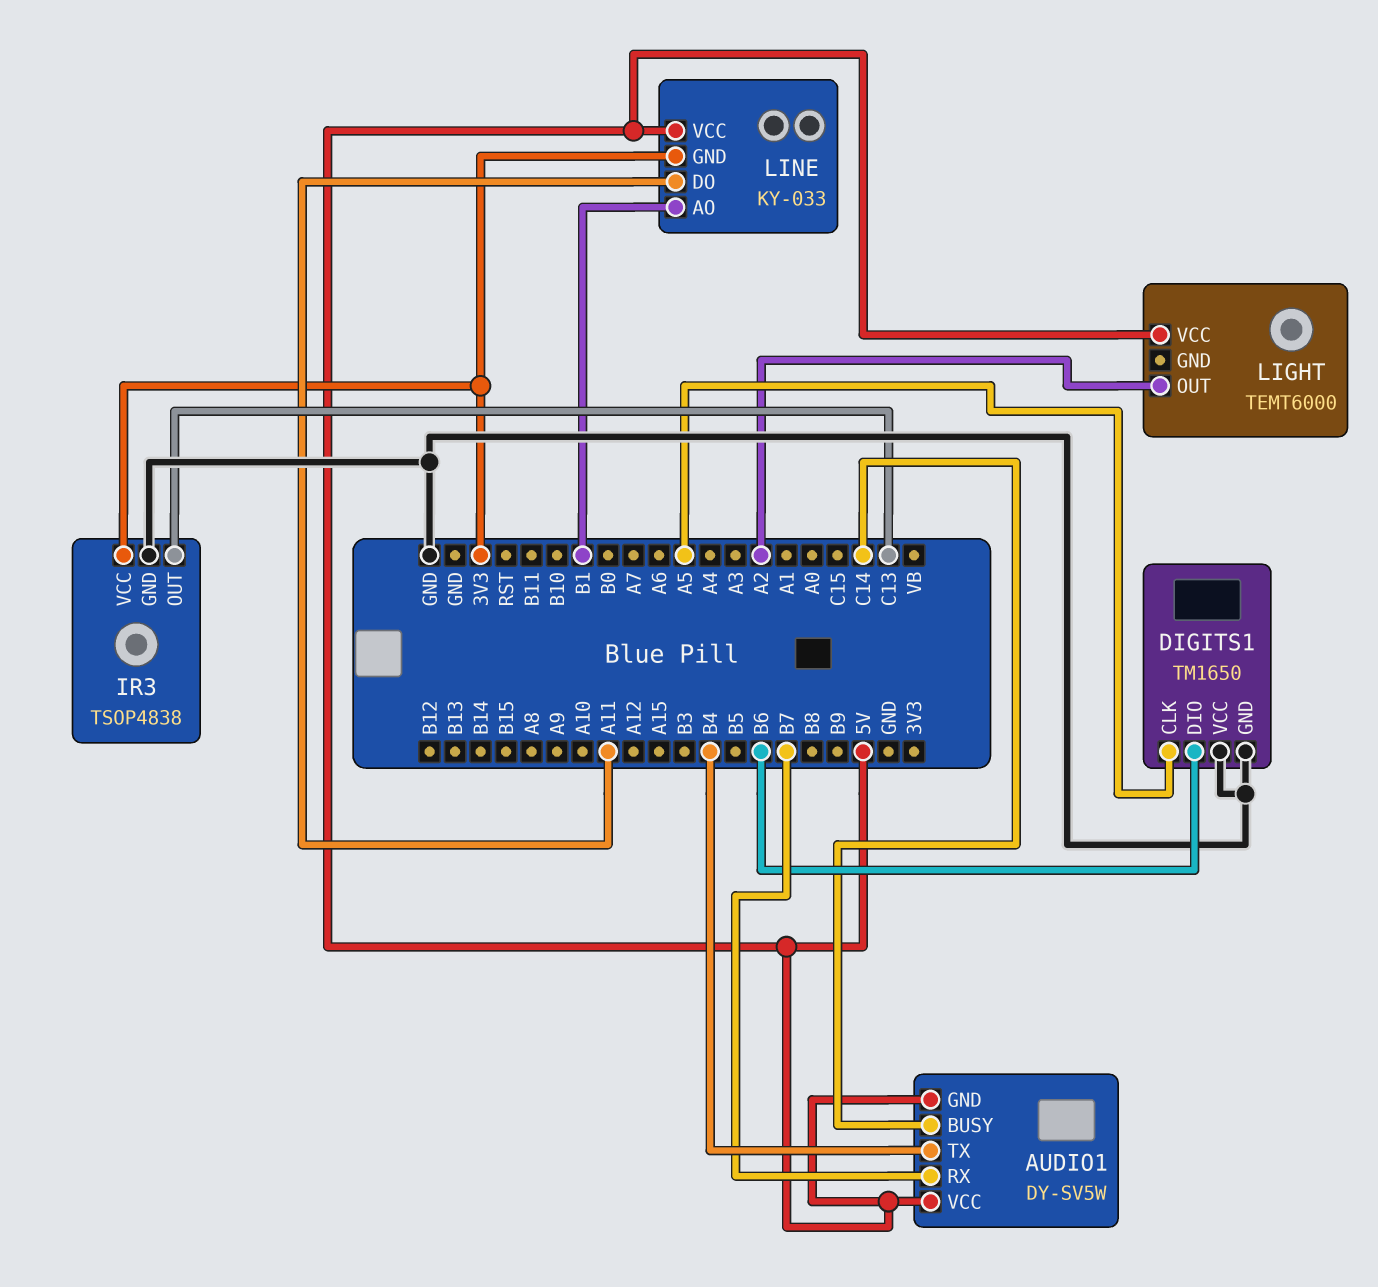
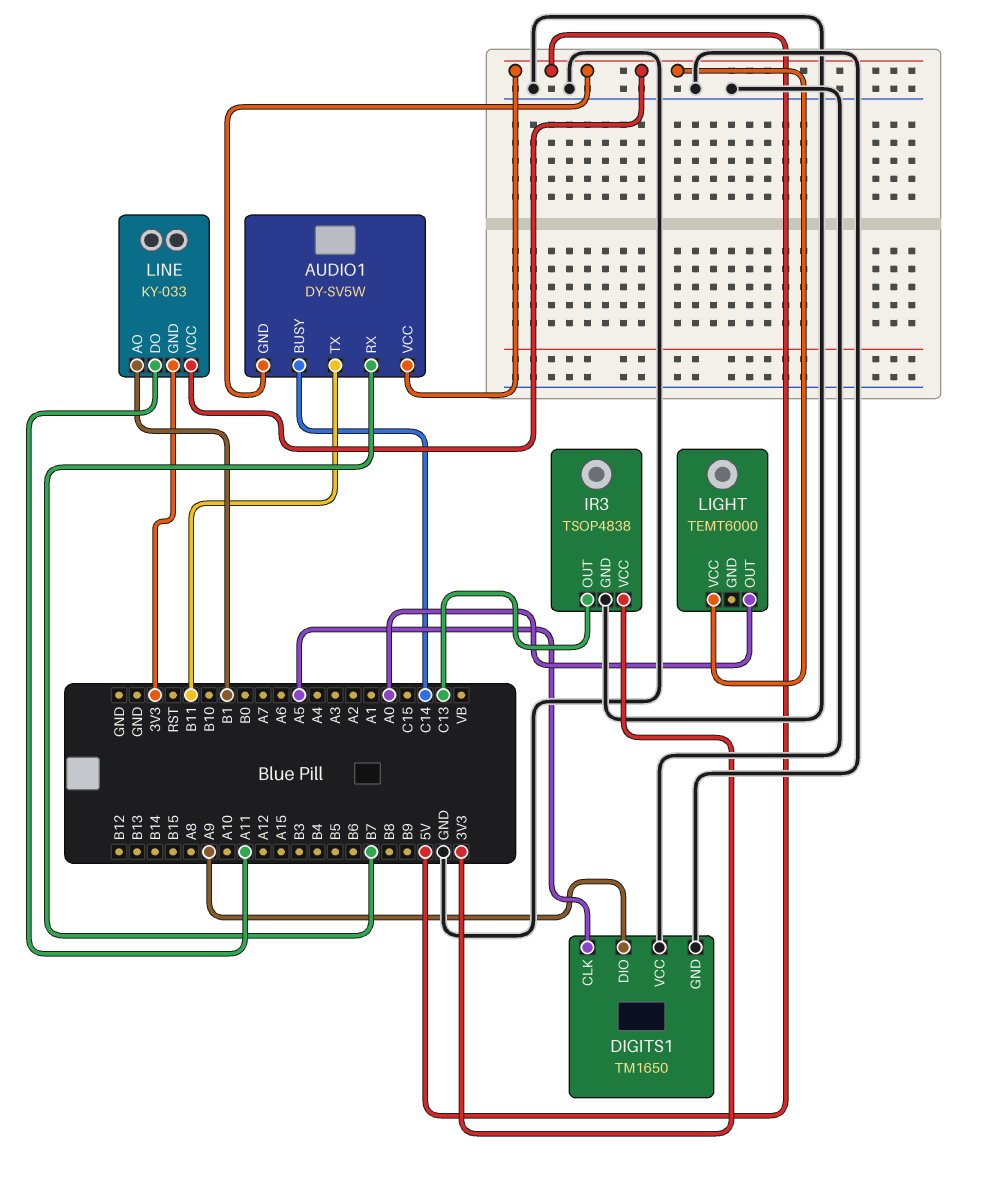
AUDIO1 pin TX: B4 -> B11
DIGITS1 pin DIO: B6 -> A9
LIGHT pin OUT: A2 -> A0

